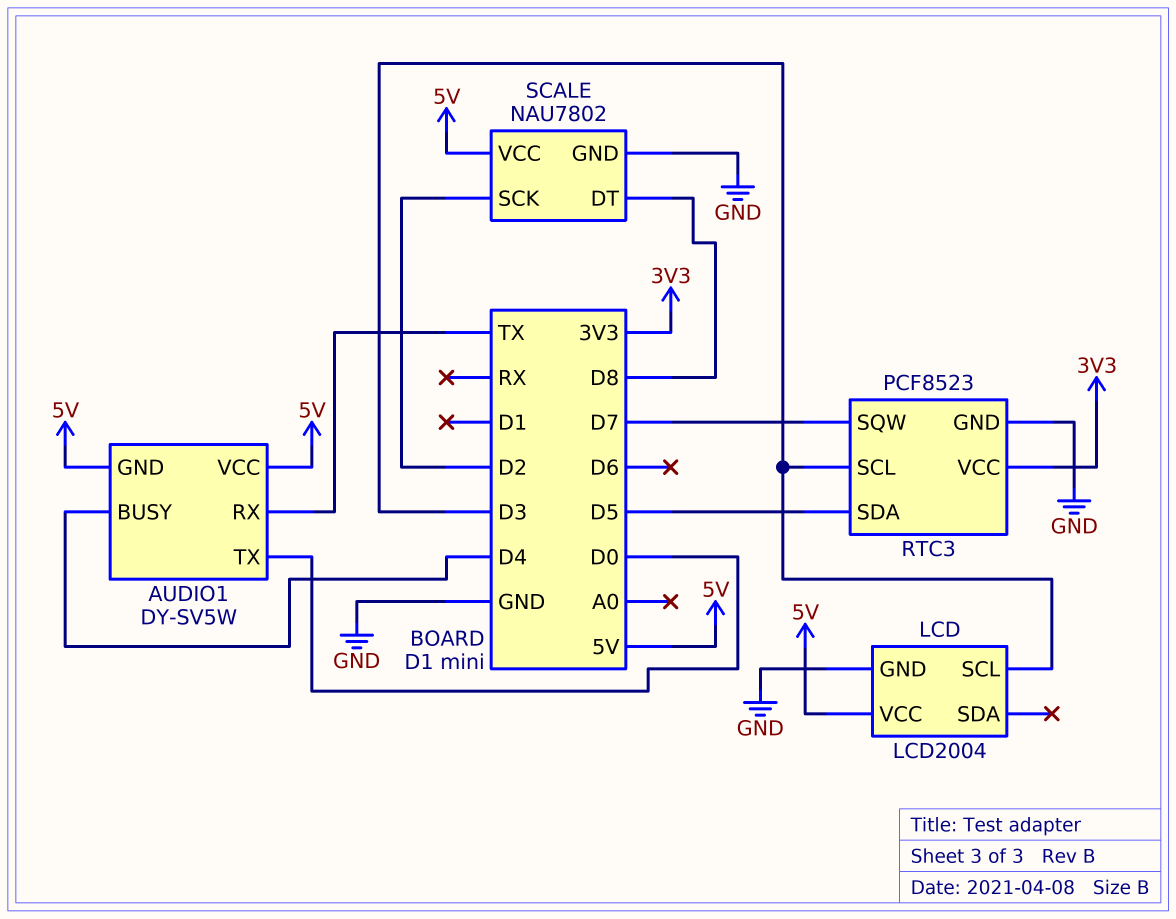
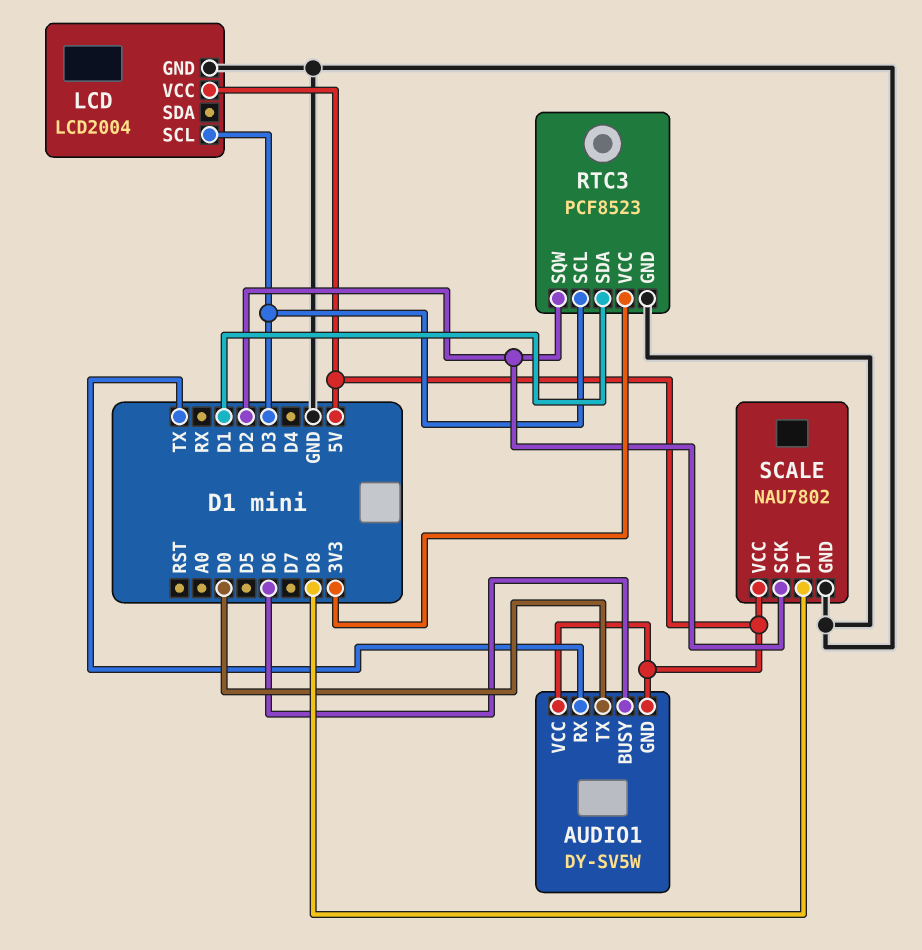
AUDIO1 pin BUSY: D4 -> D6
RTC3 pin SDA: D5 -> D1
RTC3 pin SQW: D7 -> D2

